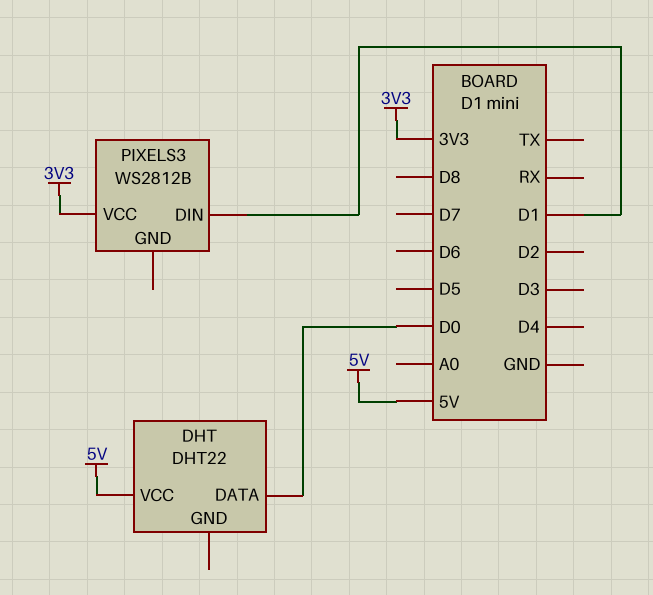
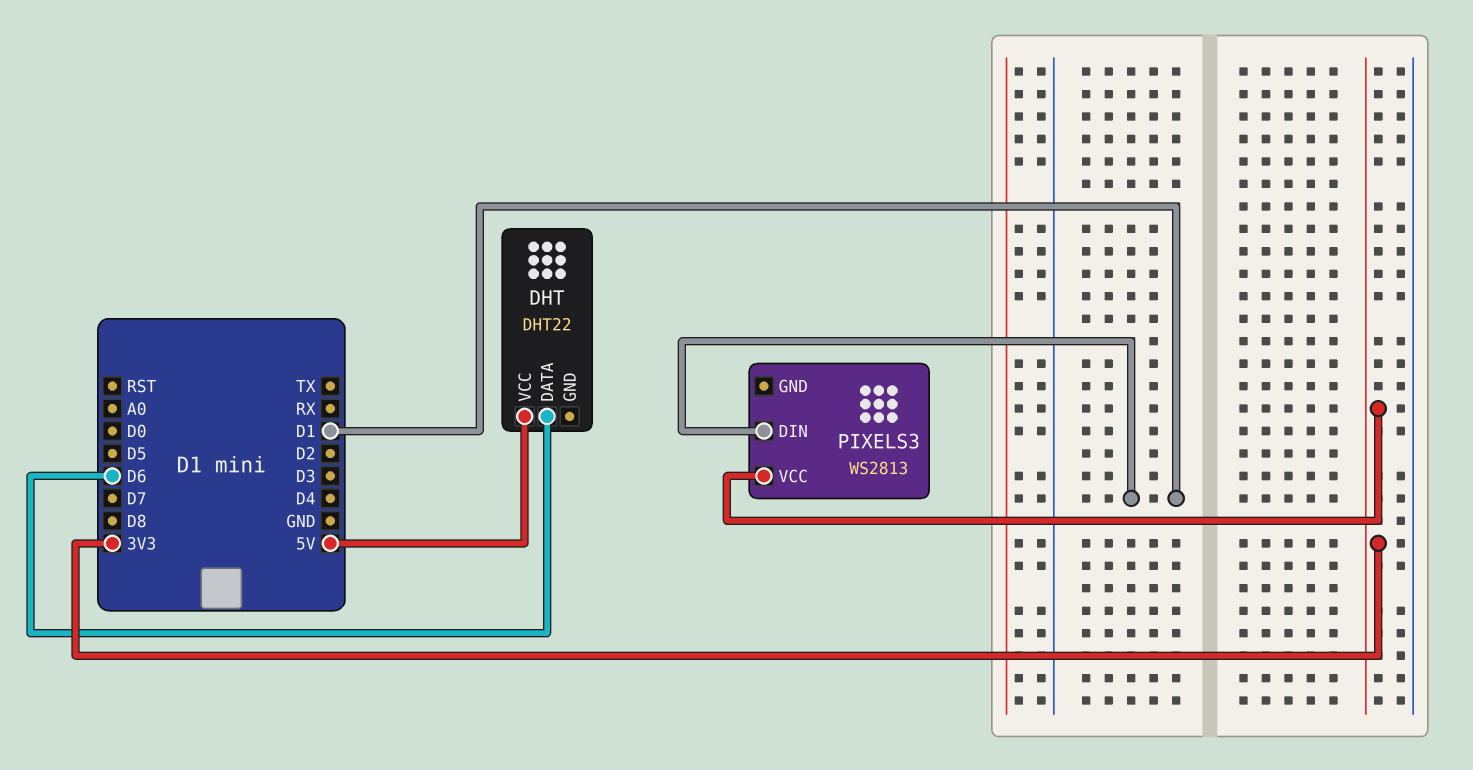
DHT pin DATA: D0 -> D6
PIXELS3: WS2812B -> WS2813

